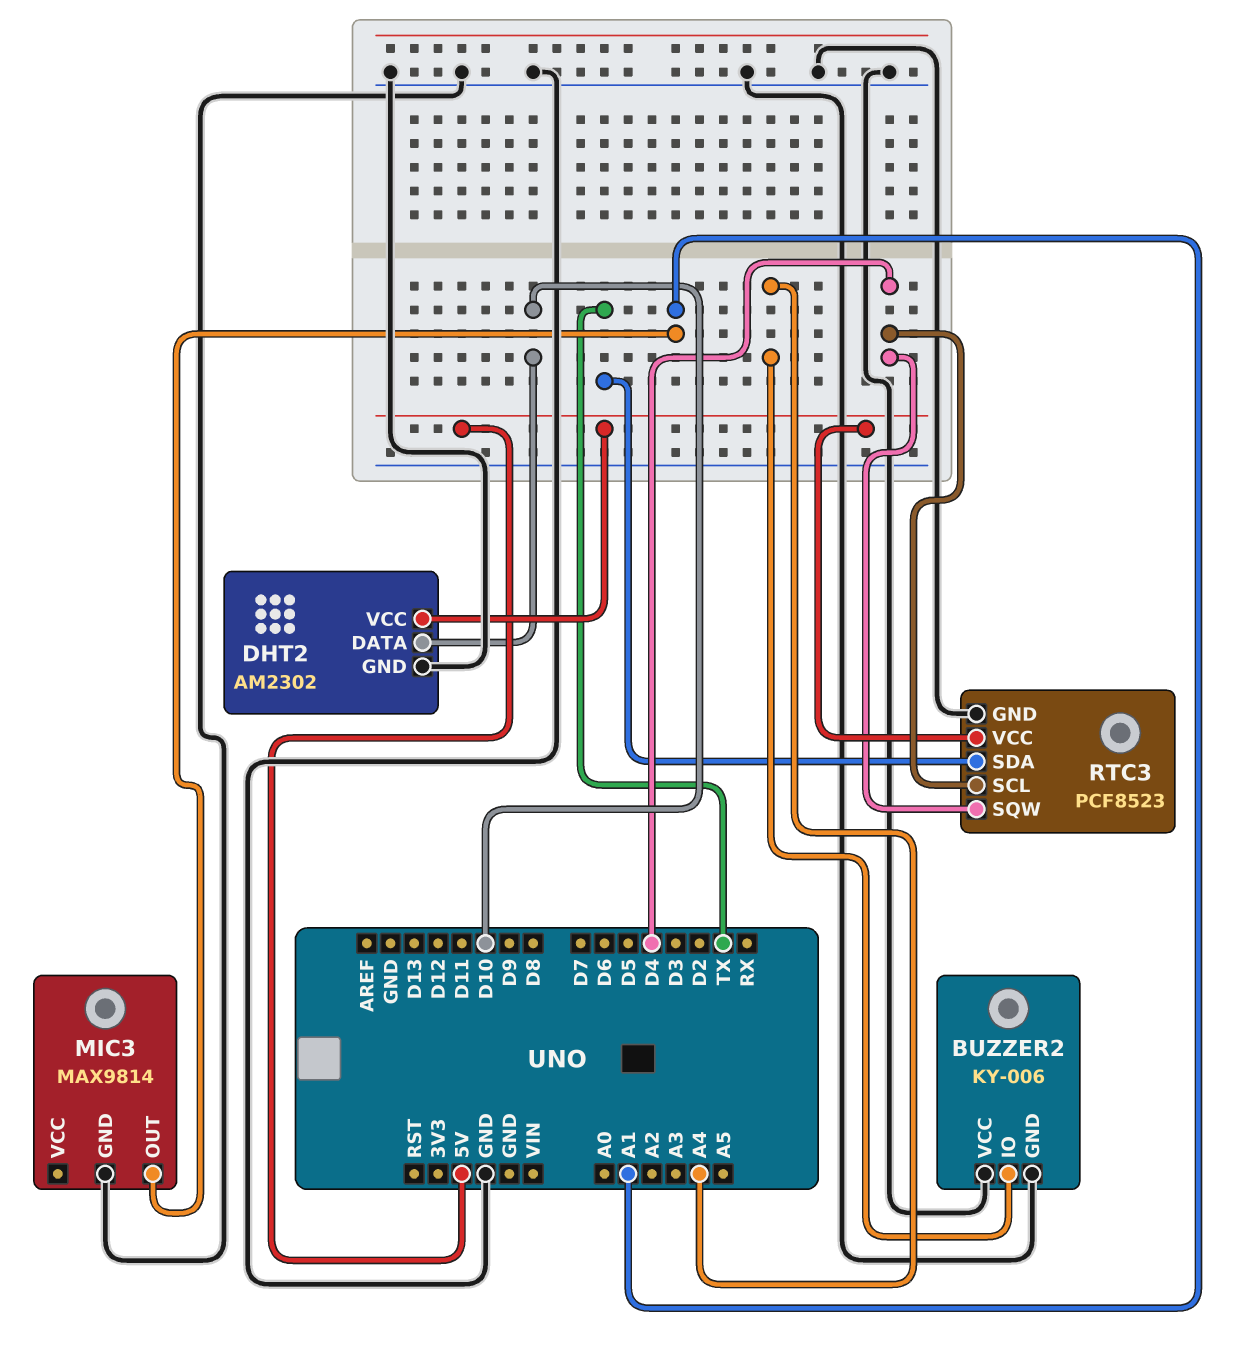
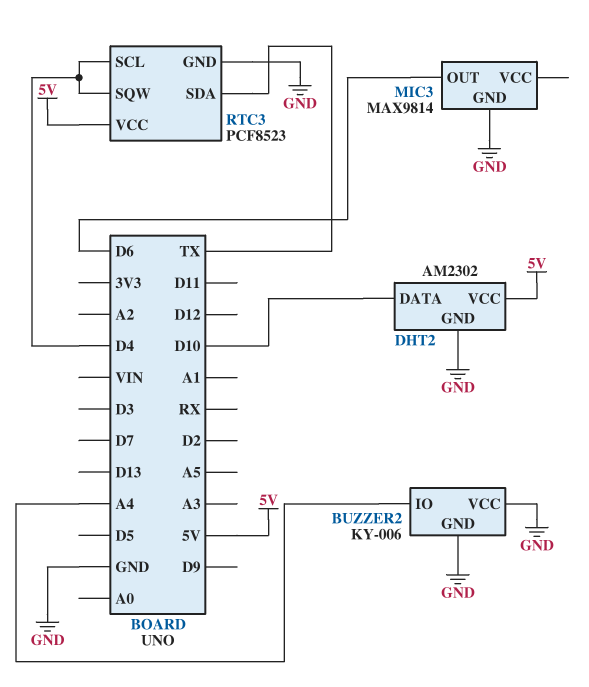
MIC3 pin OUT: A1 -> D6

